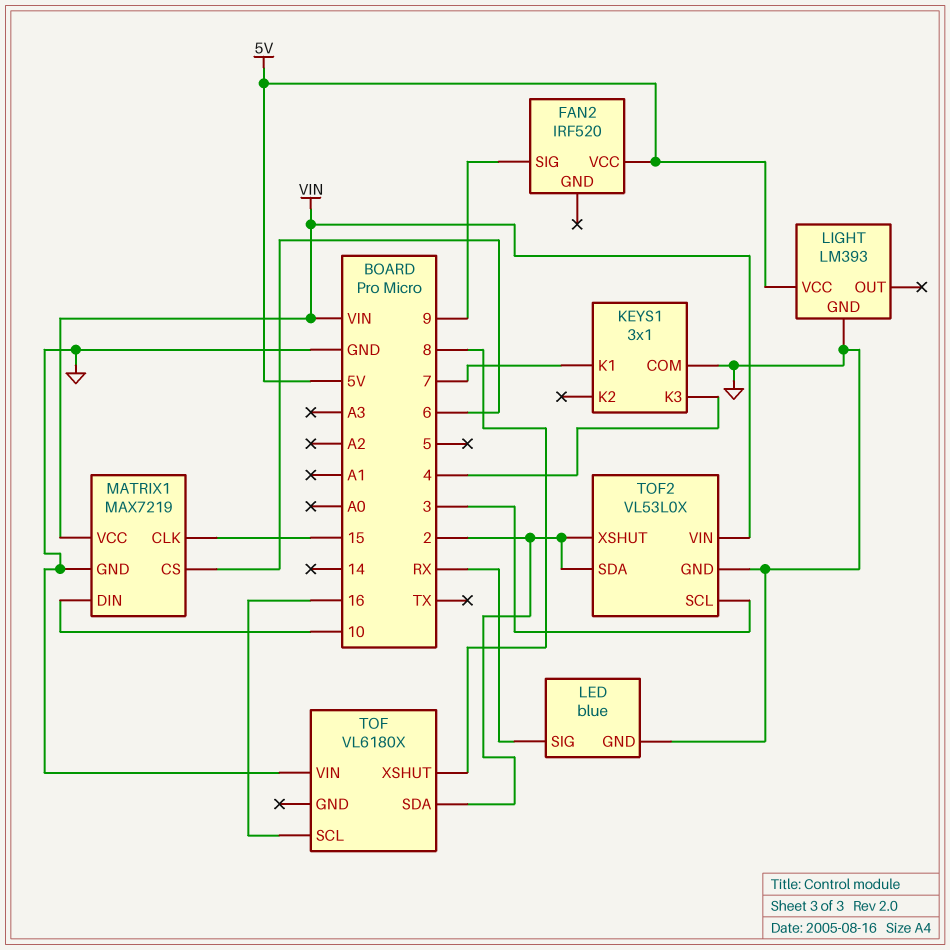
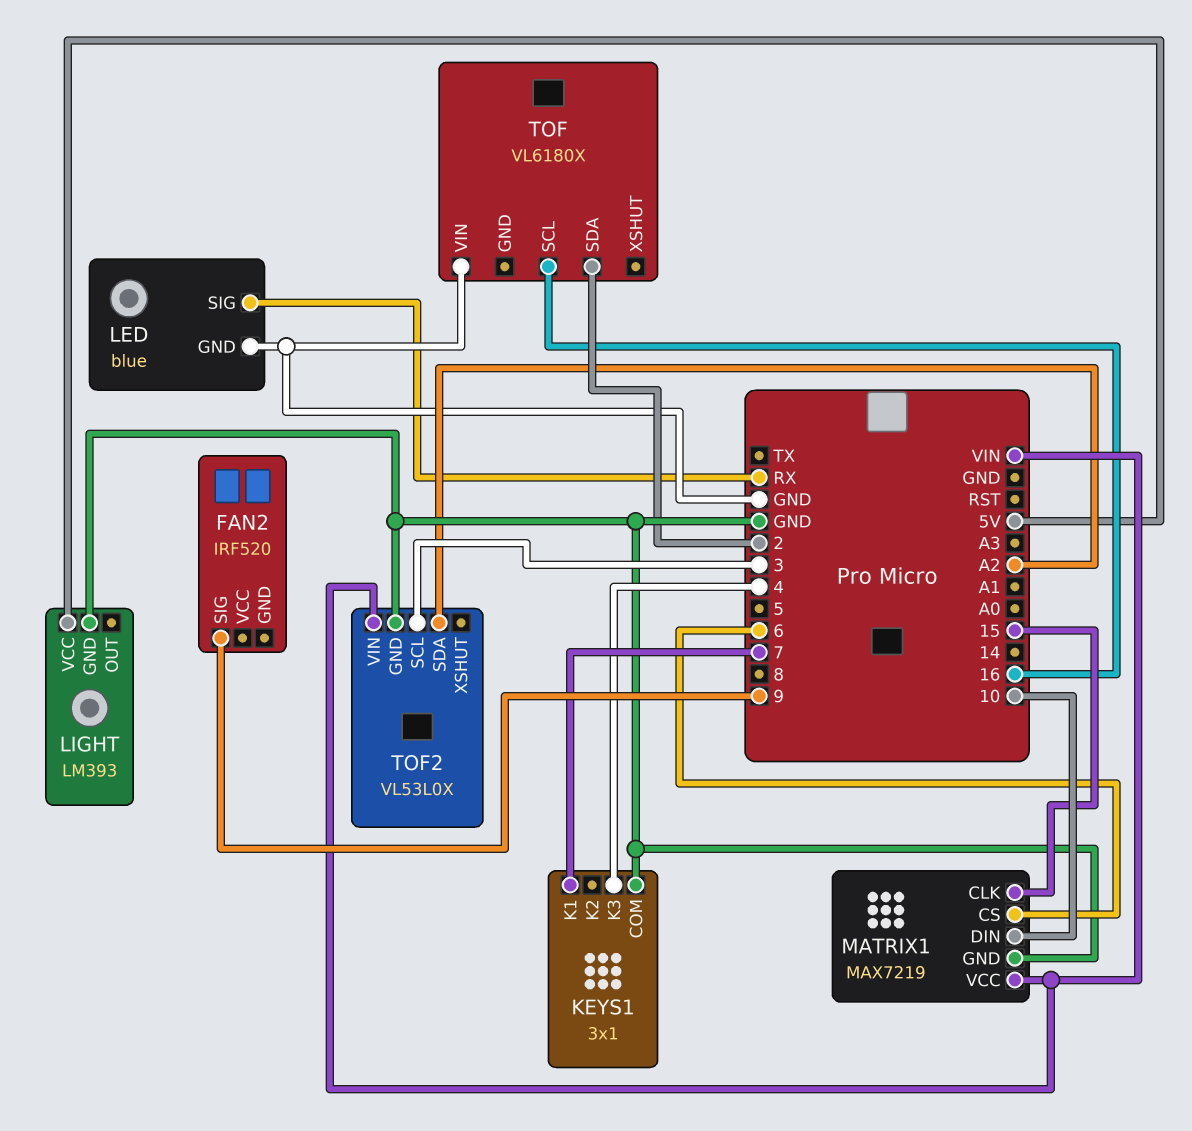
FAN2 pin VCC: 5V -> none
TOF pin XSHUT: 8 -> none
TOF2 pin SDA: 2 -> A2
TOF2 pin XSHUT: 2 -> none

